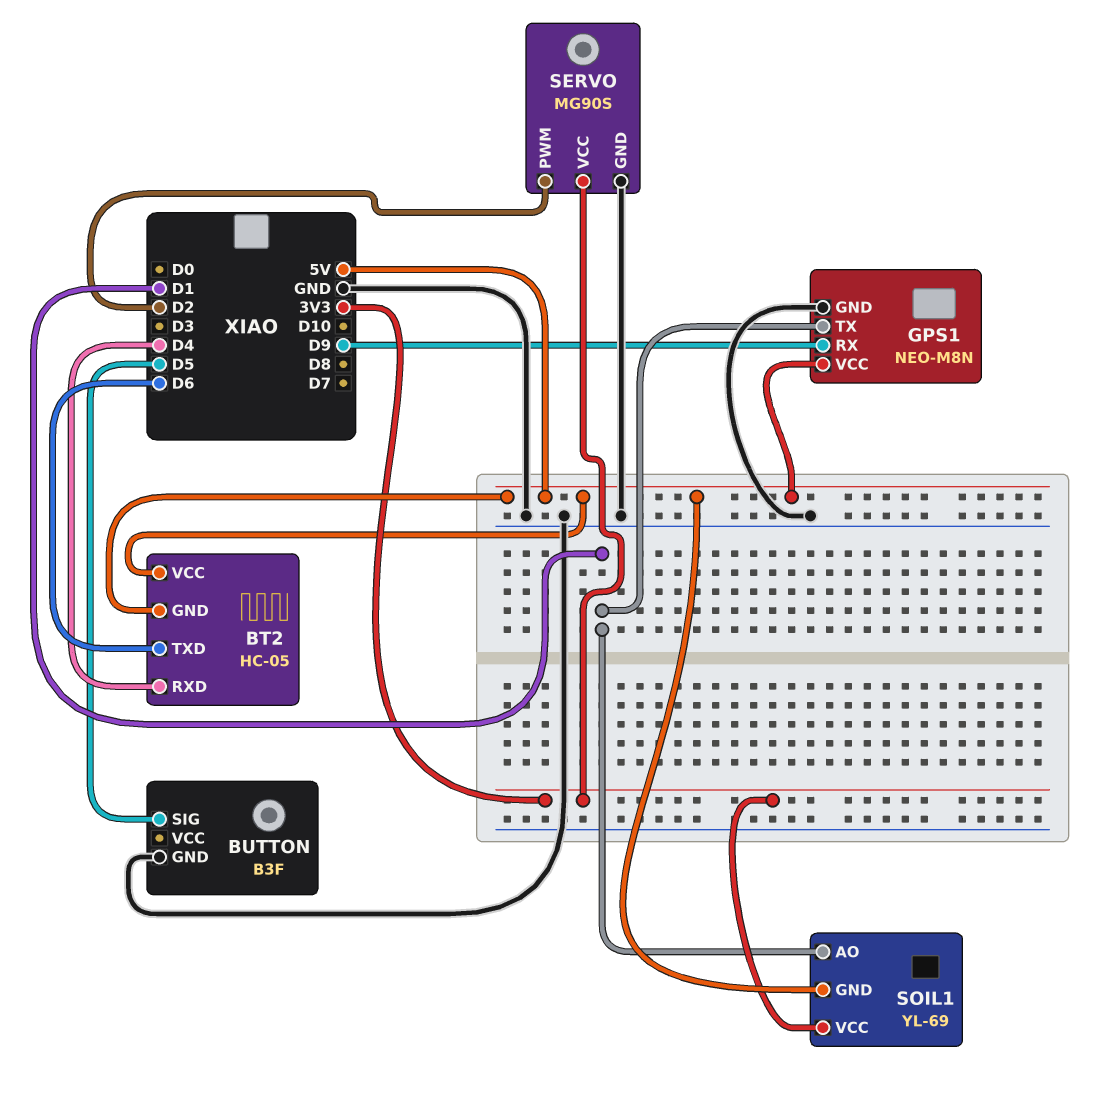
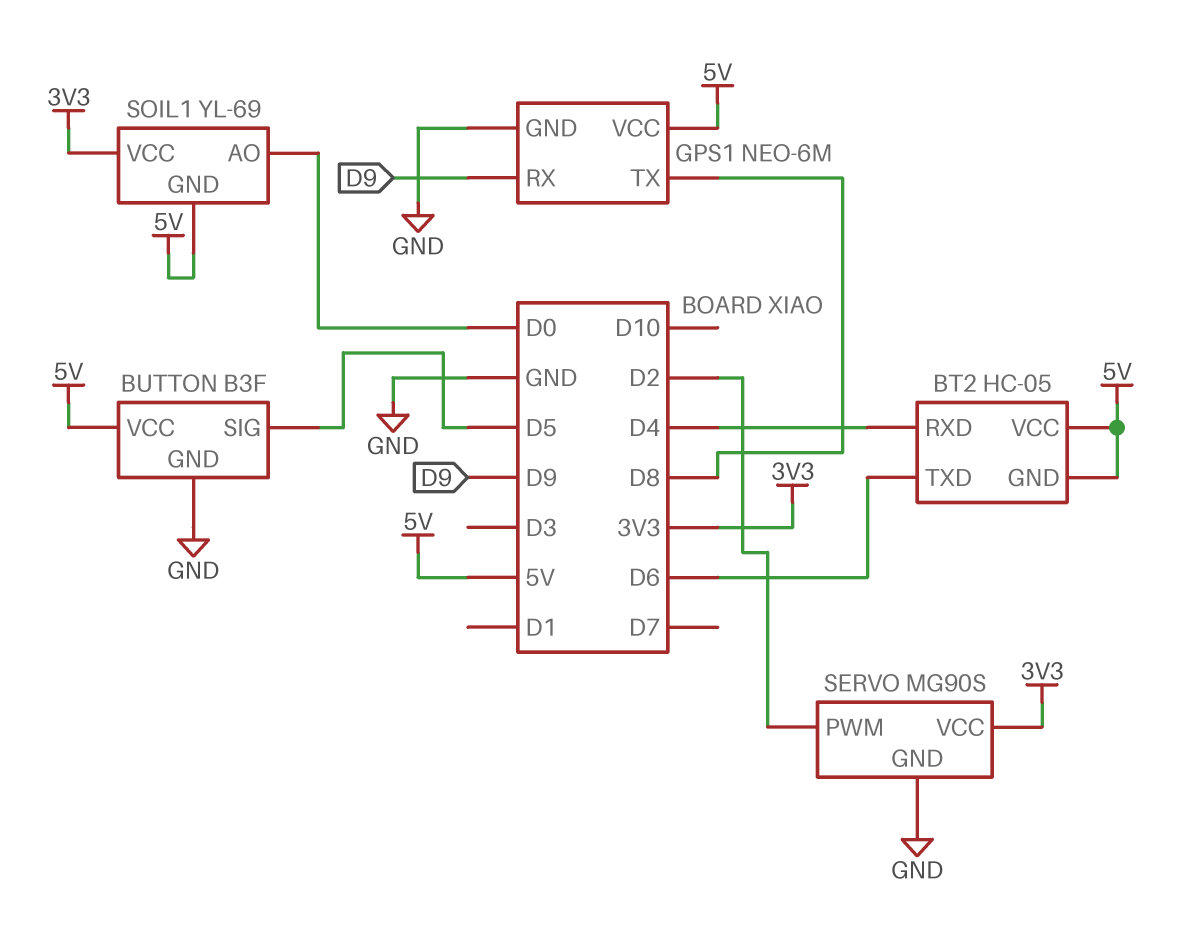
BUTTON pin VCC: none -> 5V
GPS1: NEO-M8N -> NEO-6M
GPS1 pin TX: D1 -> D8
SOIL1 pin AO: D1 -> D0

